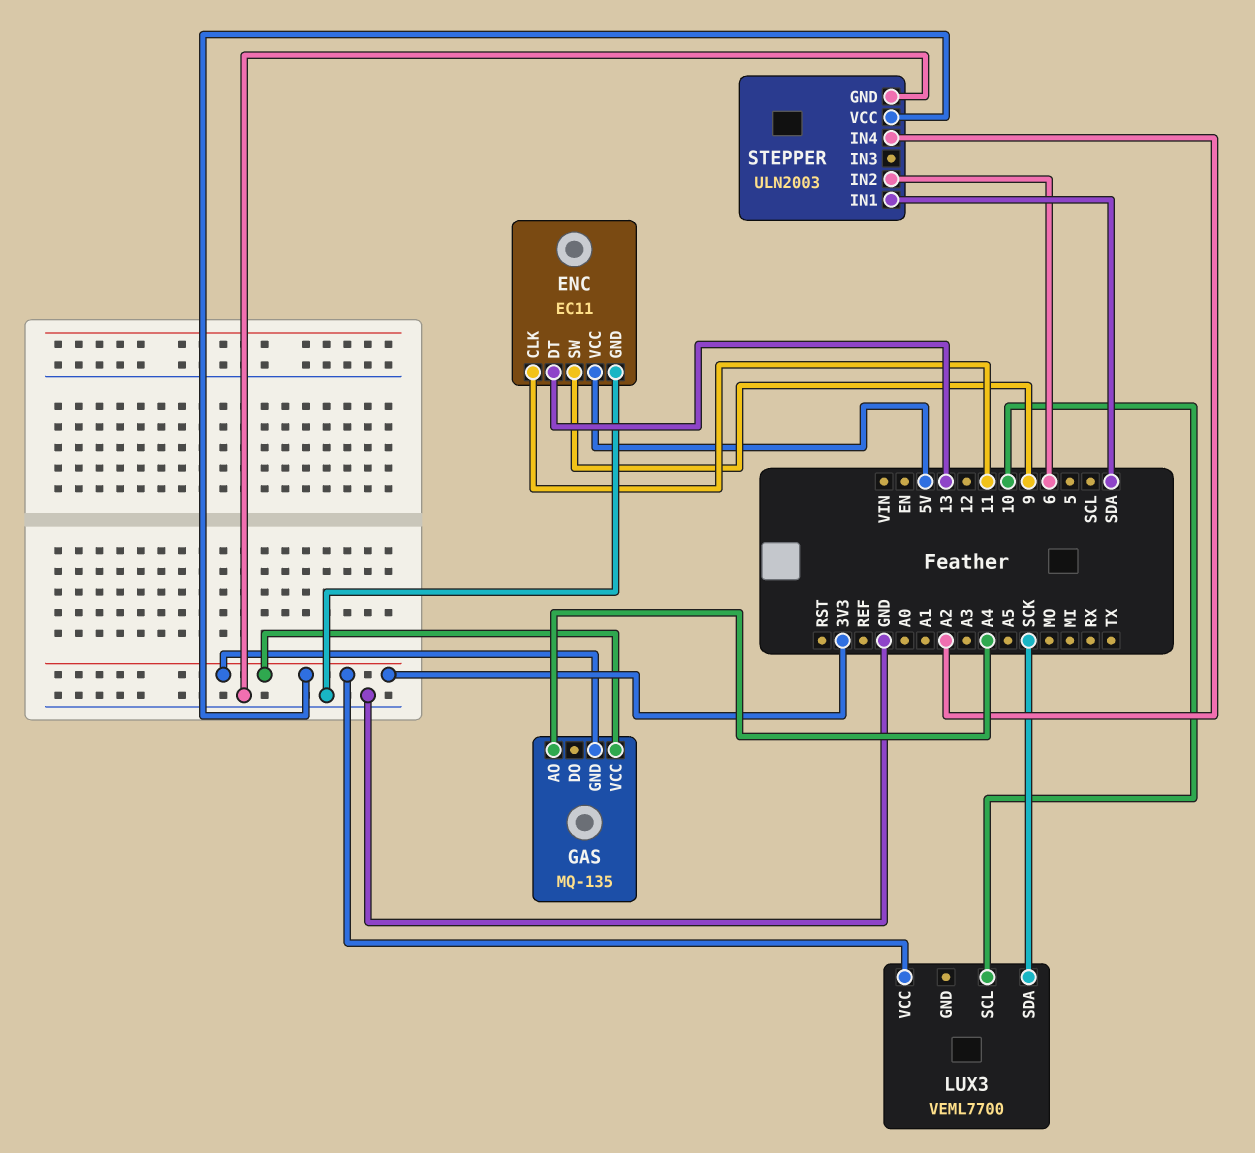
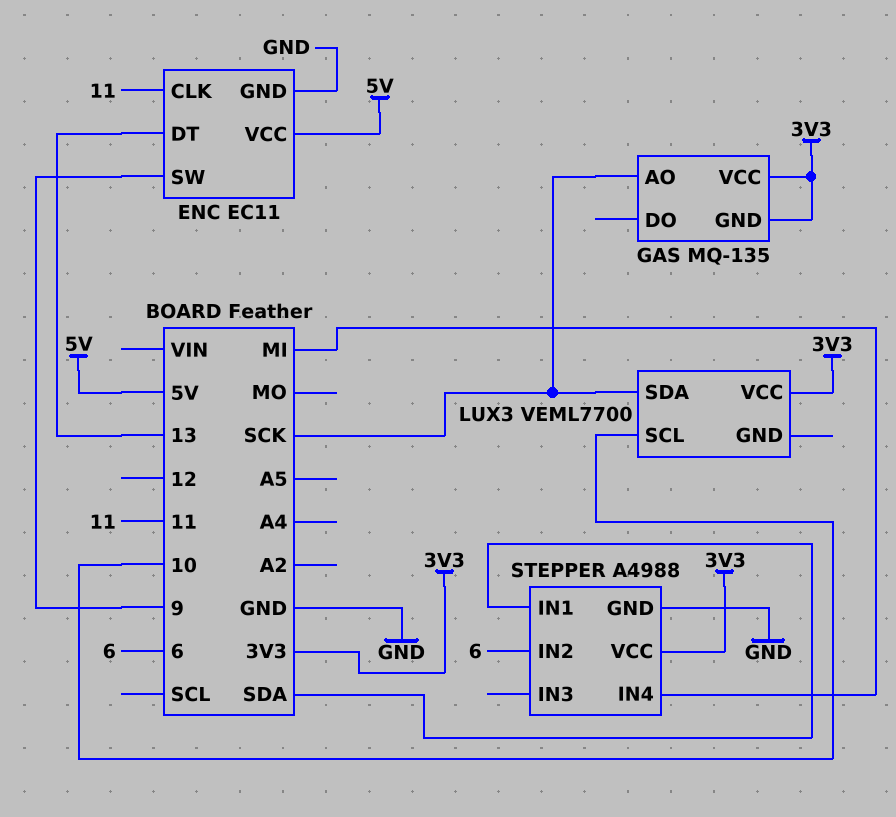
GAS pin AO: A4 -> SCK
STEPPER: ULN2003 -> A4988
STEPPER pin IN4: A2 -> MI

